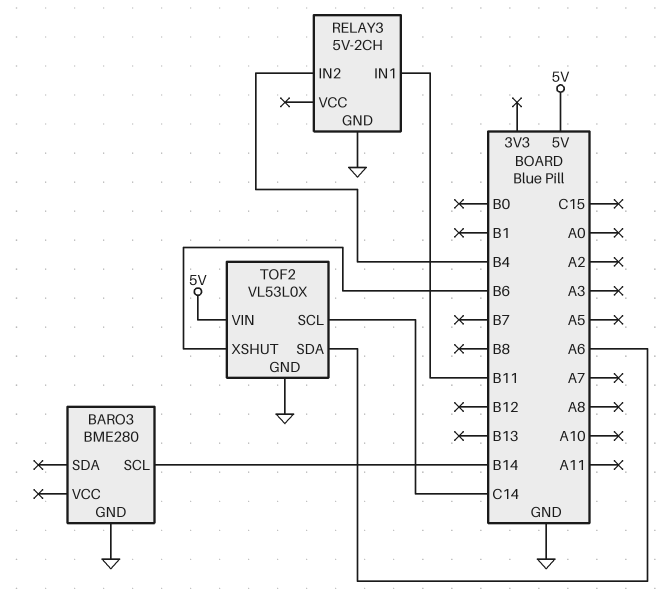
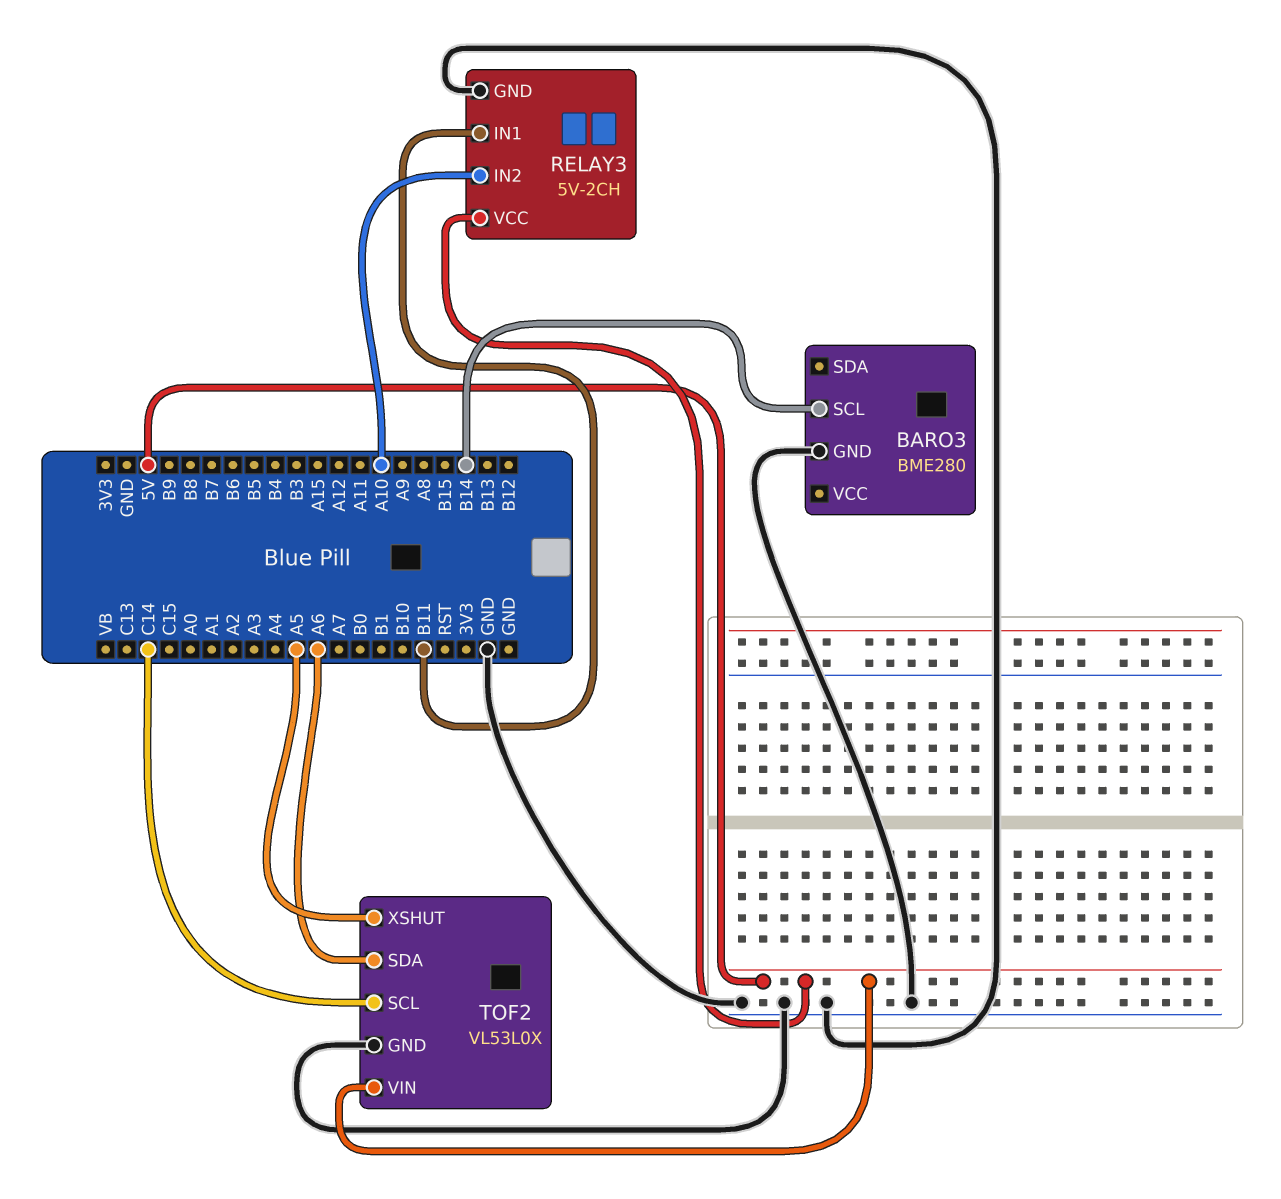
RELAY3 pin IN2: B4 -> A10
RELAY3 pin VCC: none -> 5V
TOF2 pin XSHUT: B6 -> A5

